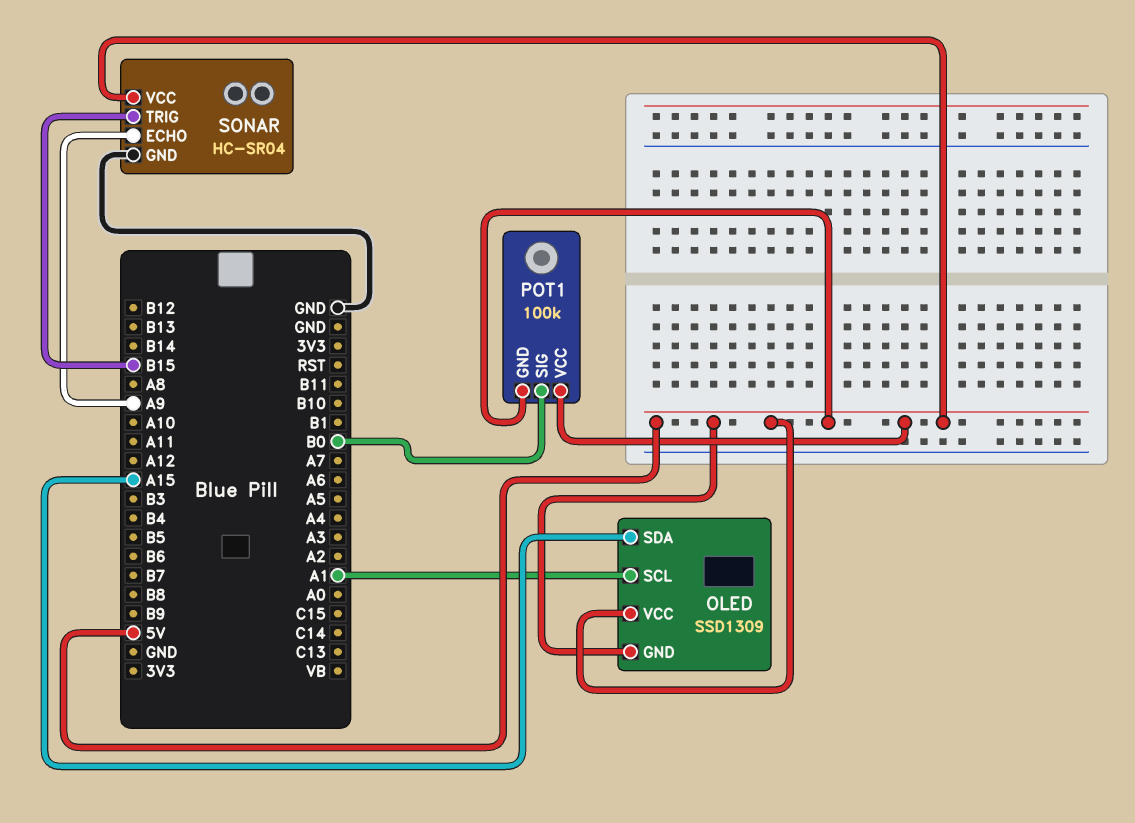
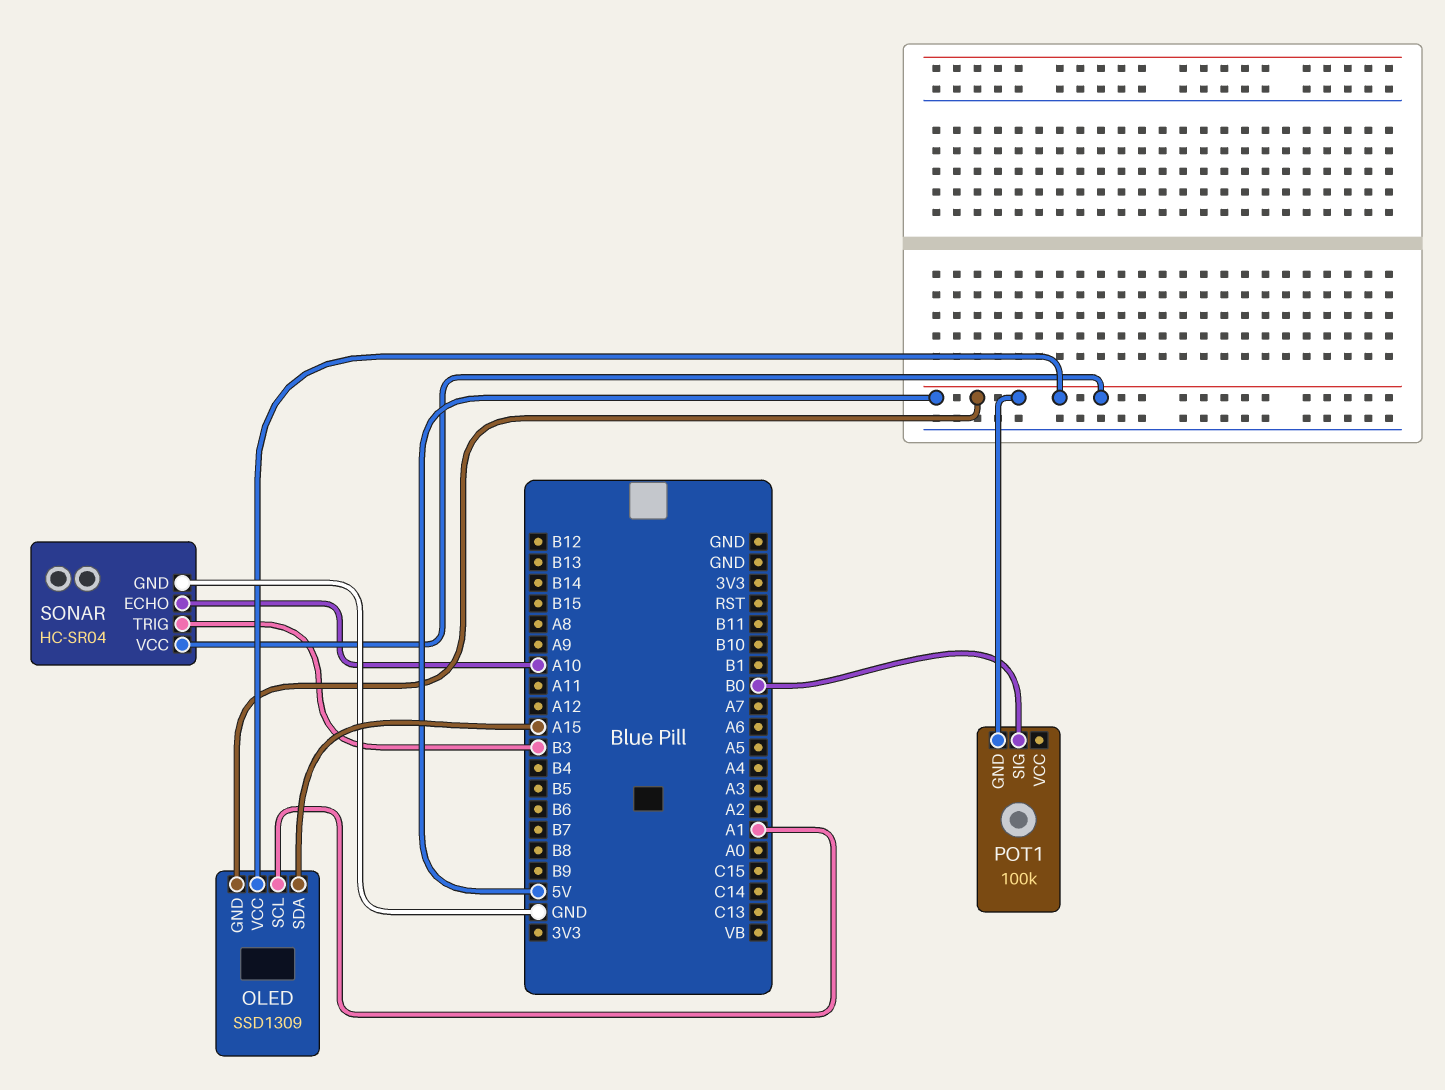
POT1 pin VCC: 5V -> none
SONAR pin ECHO: A9 -> A10
SONAR pin TRIG: B15 -> B3

